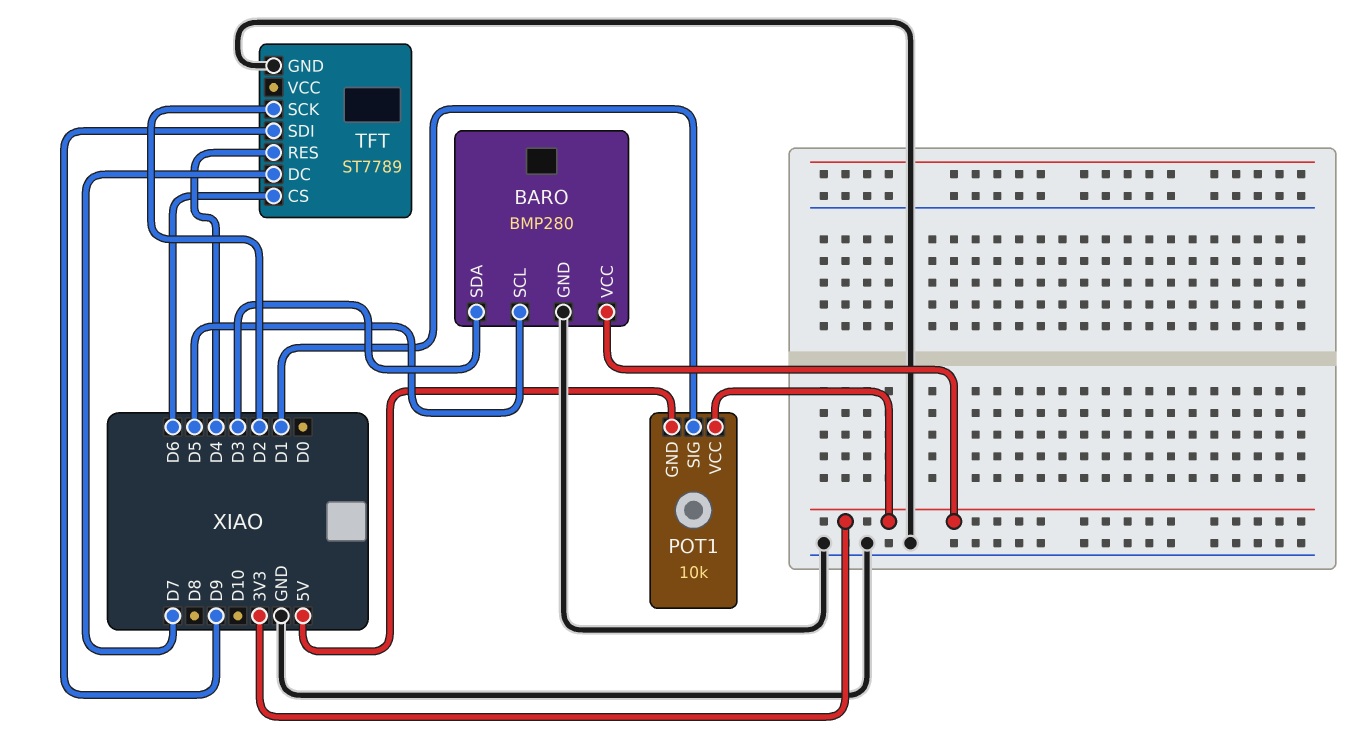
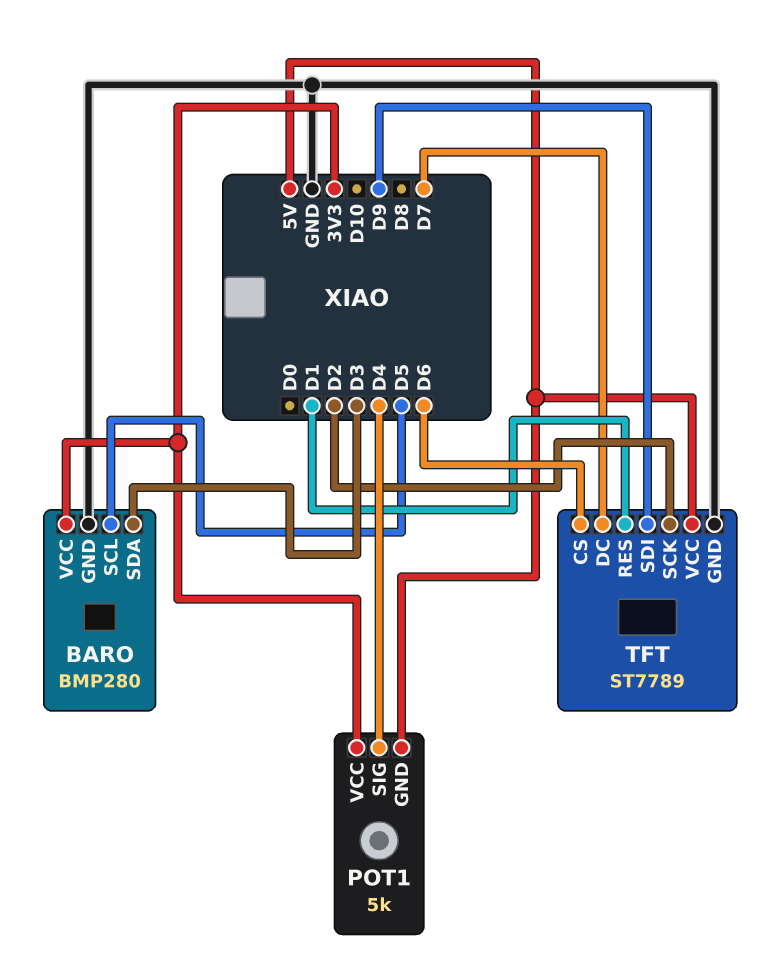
POT1: 10k -> 5k
POT1 pin SIG: D1 -> D4
TFT pin RES: D4 -> D1
TFT pin VCC: none -> 5V

